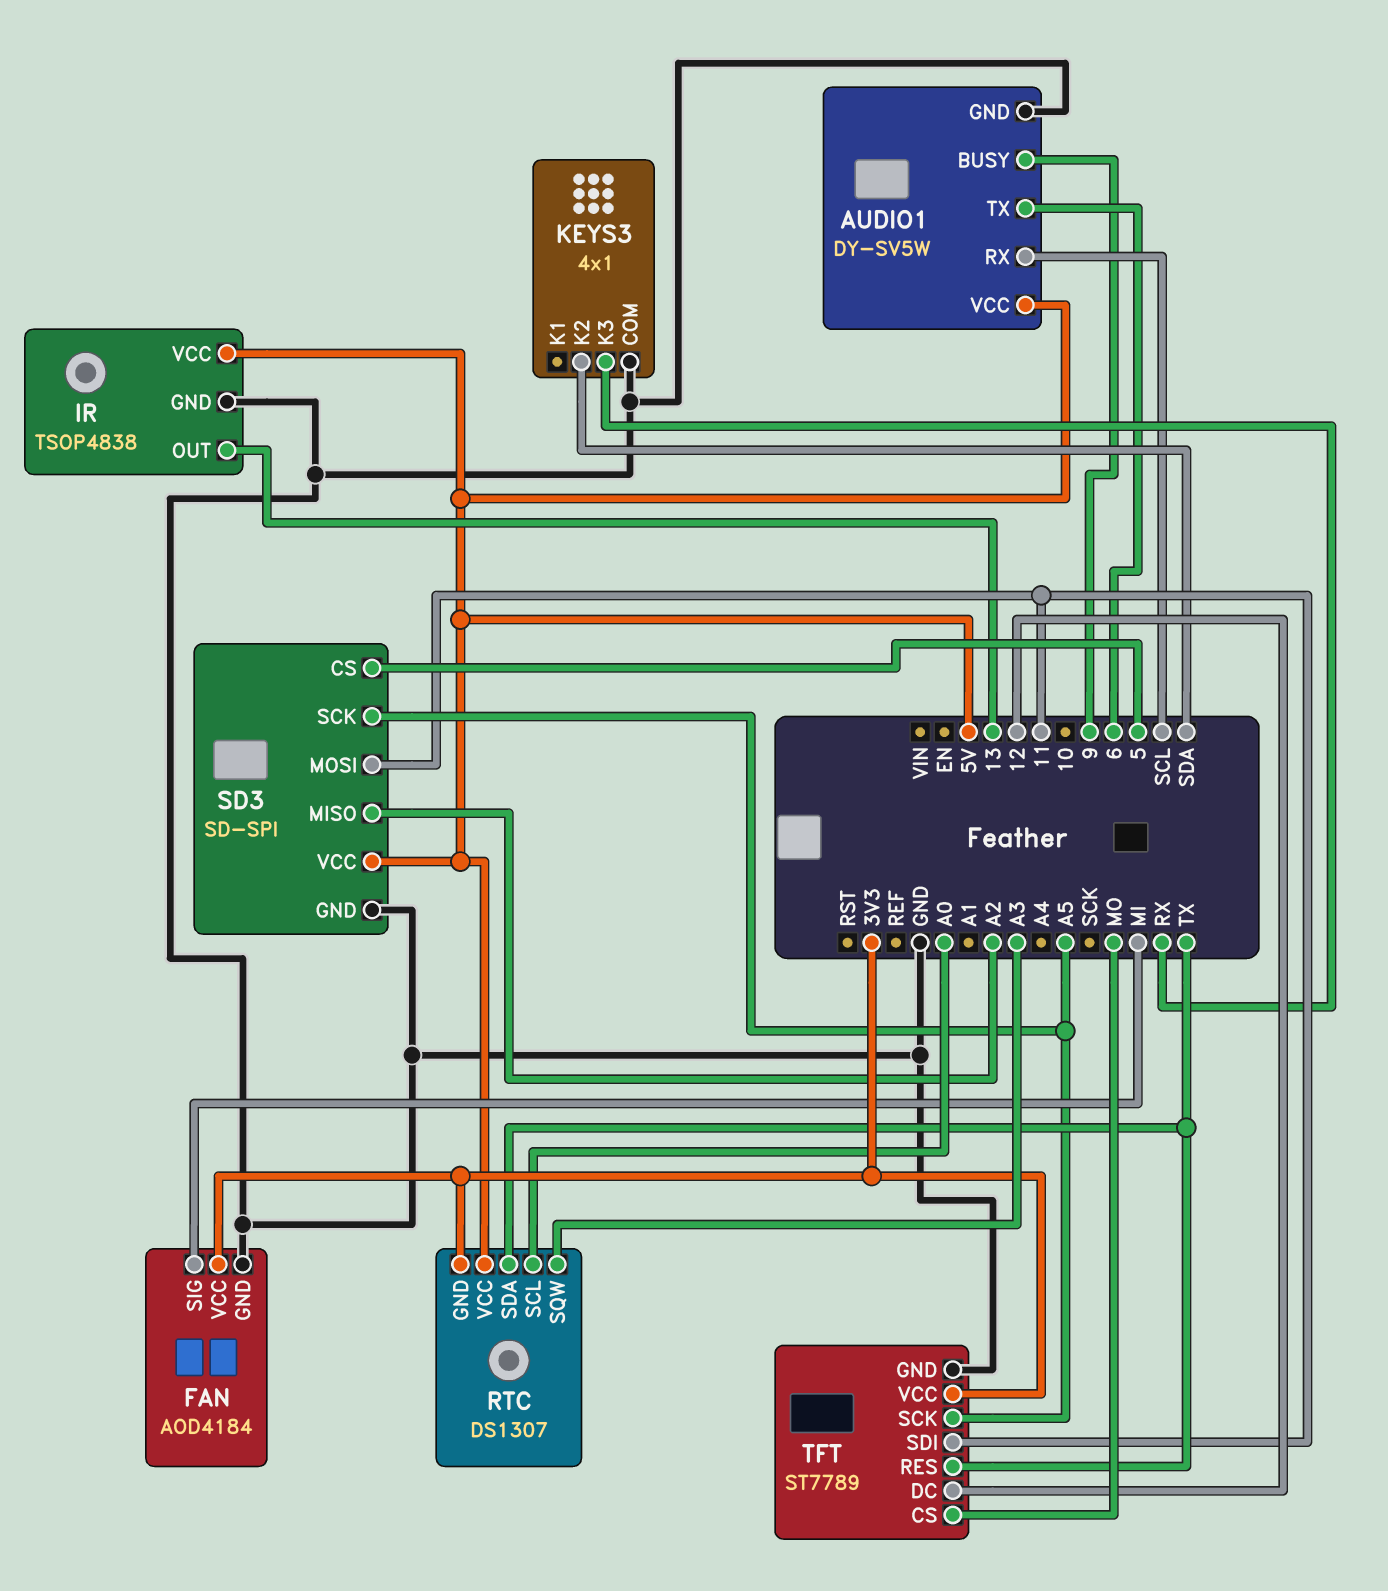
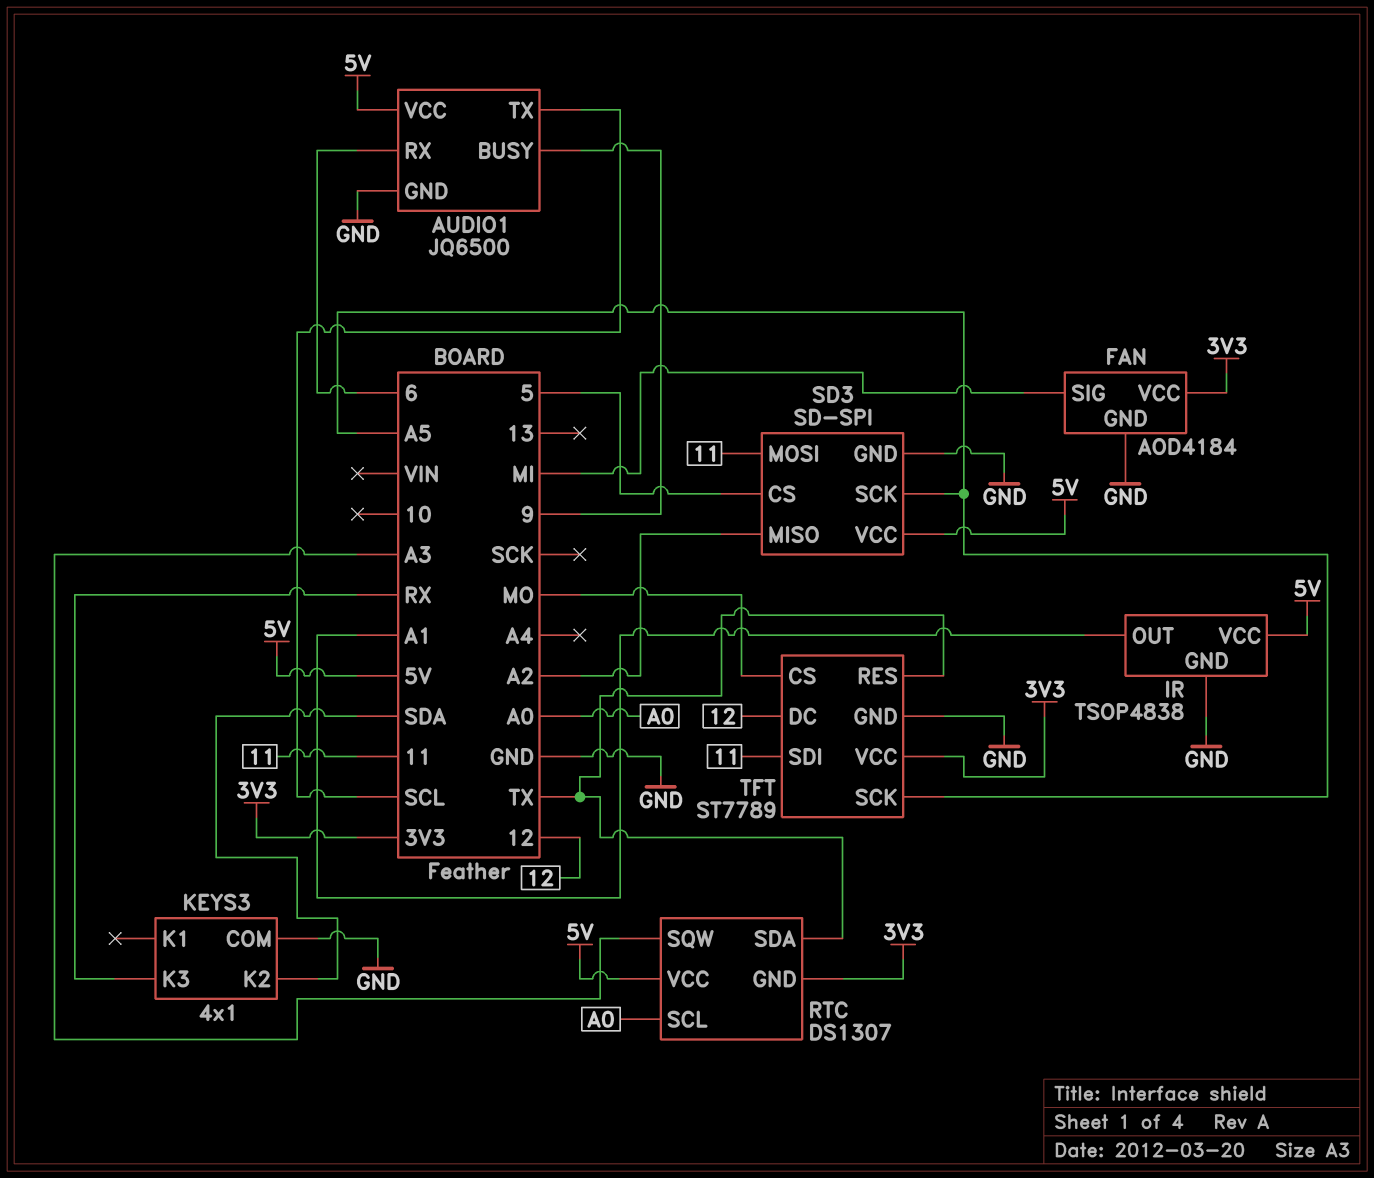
AUDIO1: DY-SV5W -> JQ6500
AUDIO1 pin RX: SCL -> 6
AUDIO1 pin TX: 6 -> SCL
IR pin OUT: 13 -> A1

